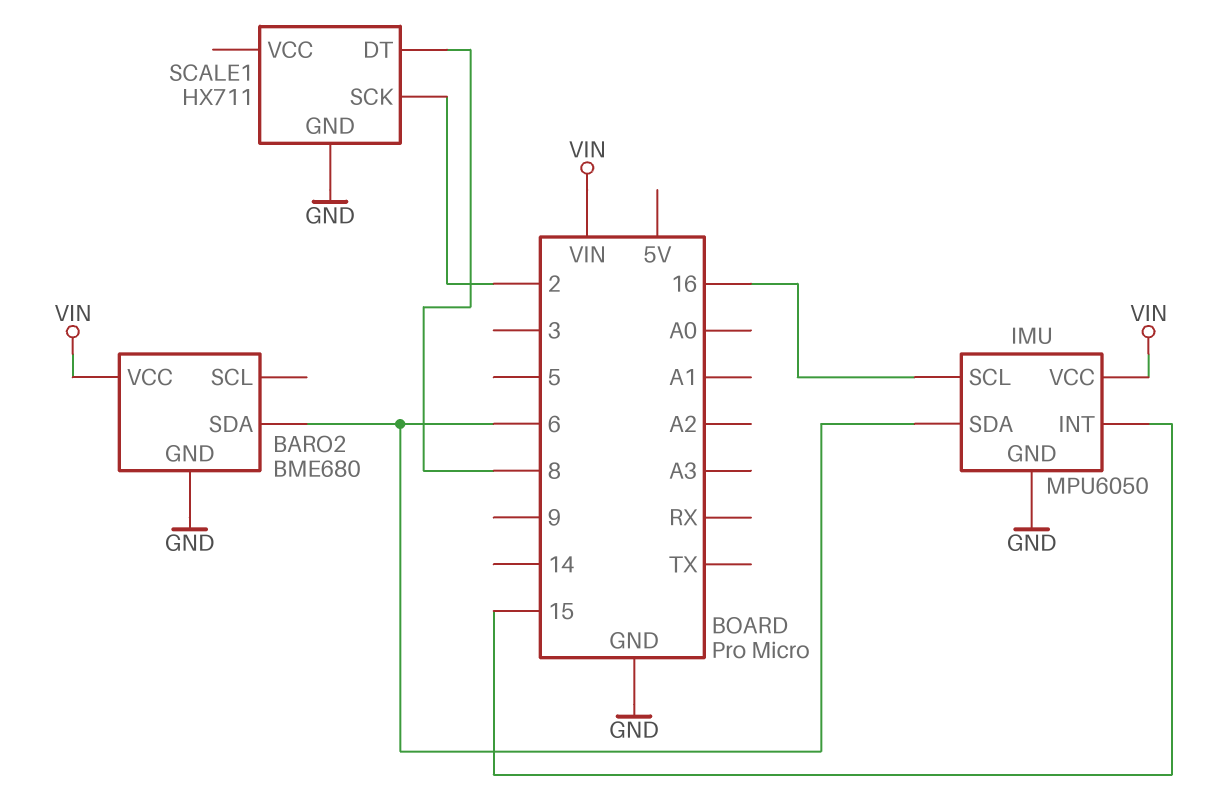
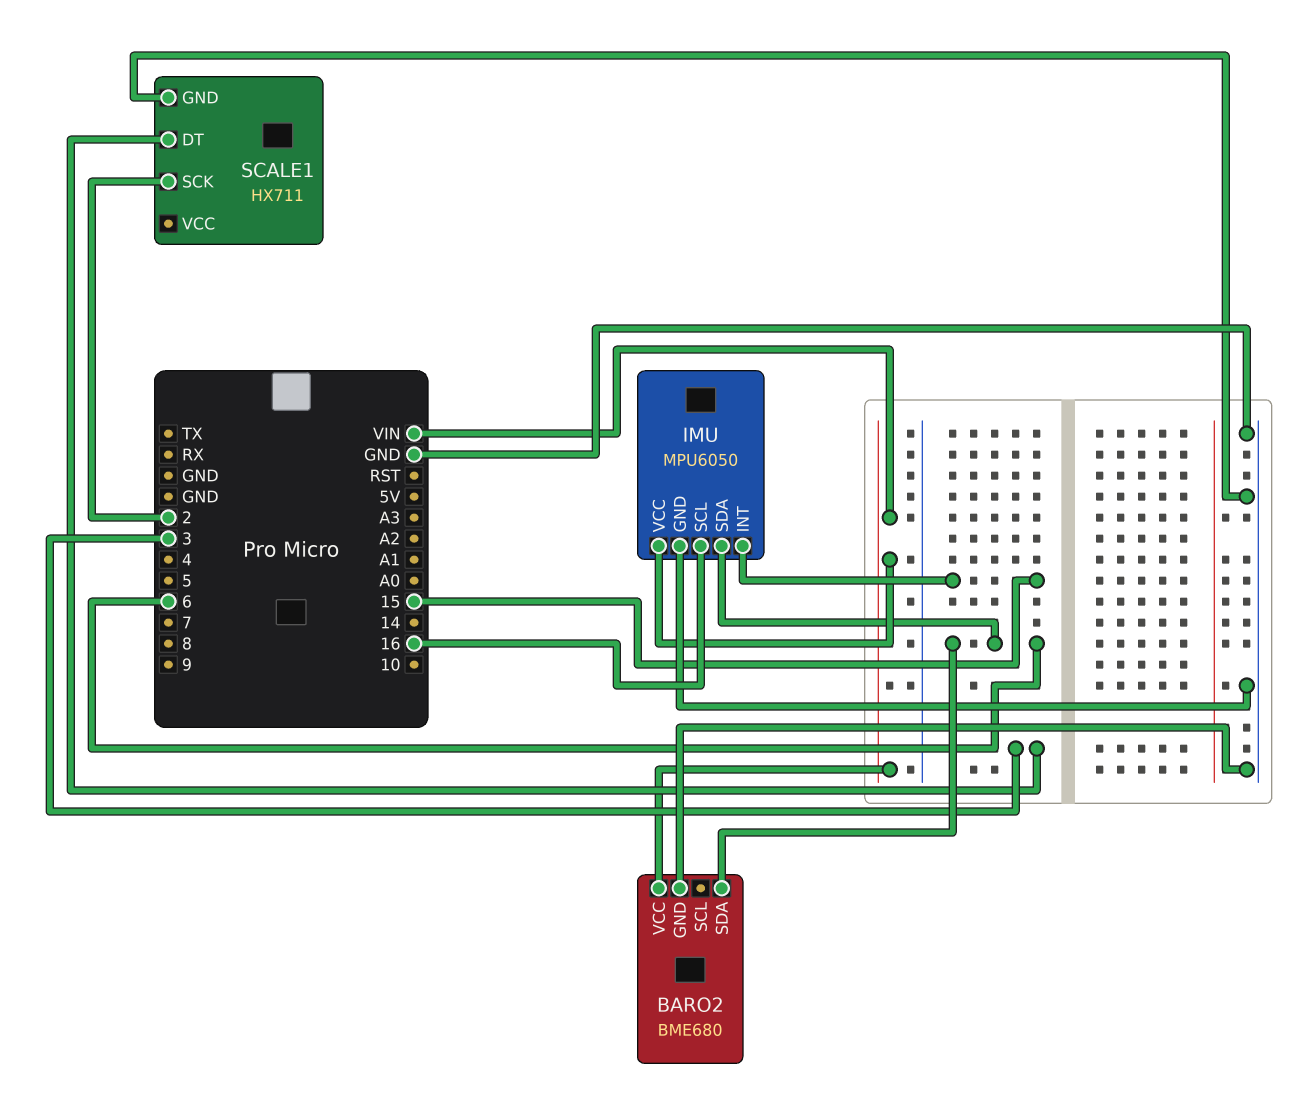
SCALE1 pin DT: 8 -> 3

